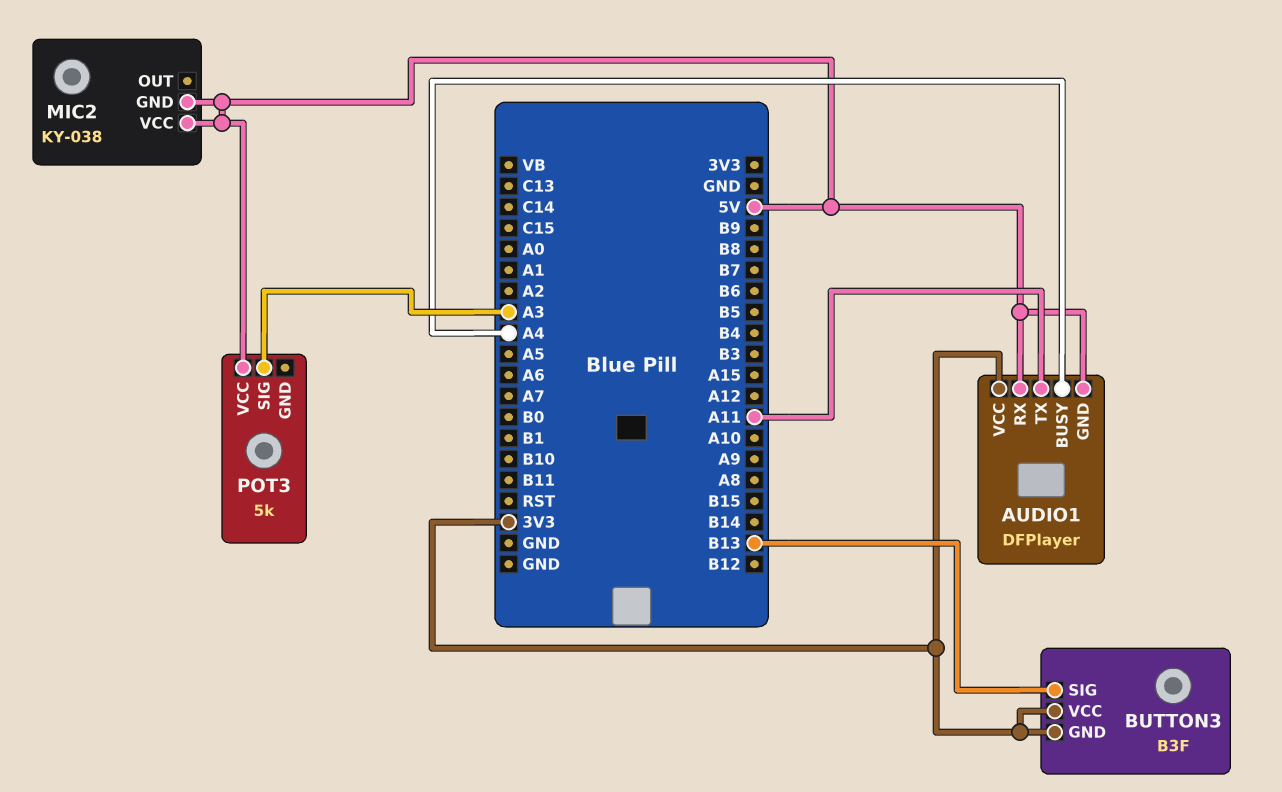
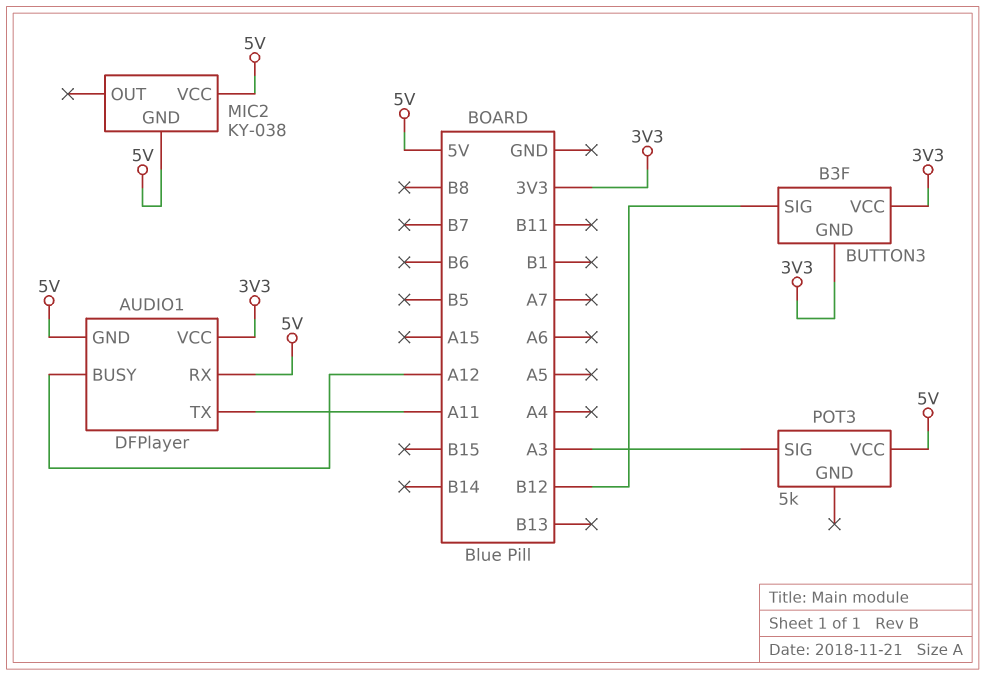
AUDIO1 pin BUSY: A4 -> A12
BUTTON3 pin SIG: B13 -> B12

